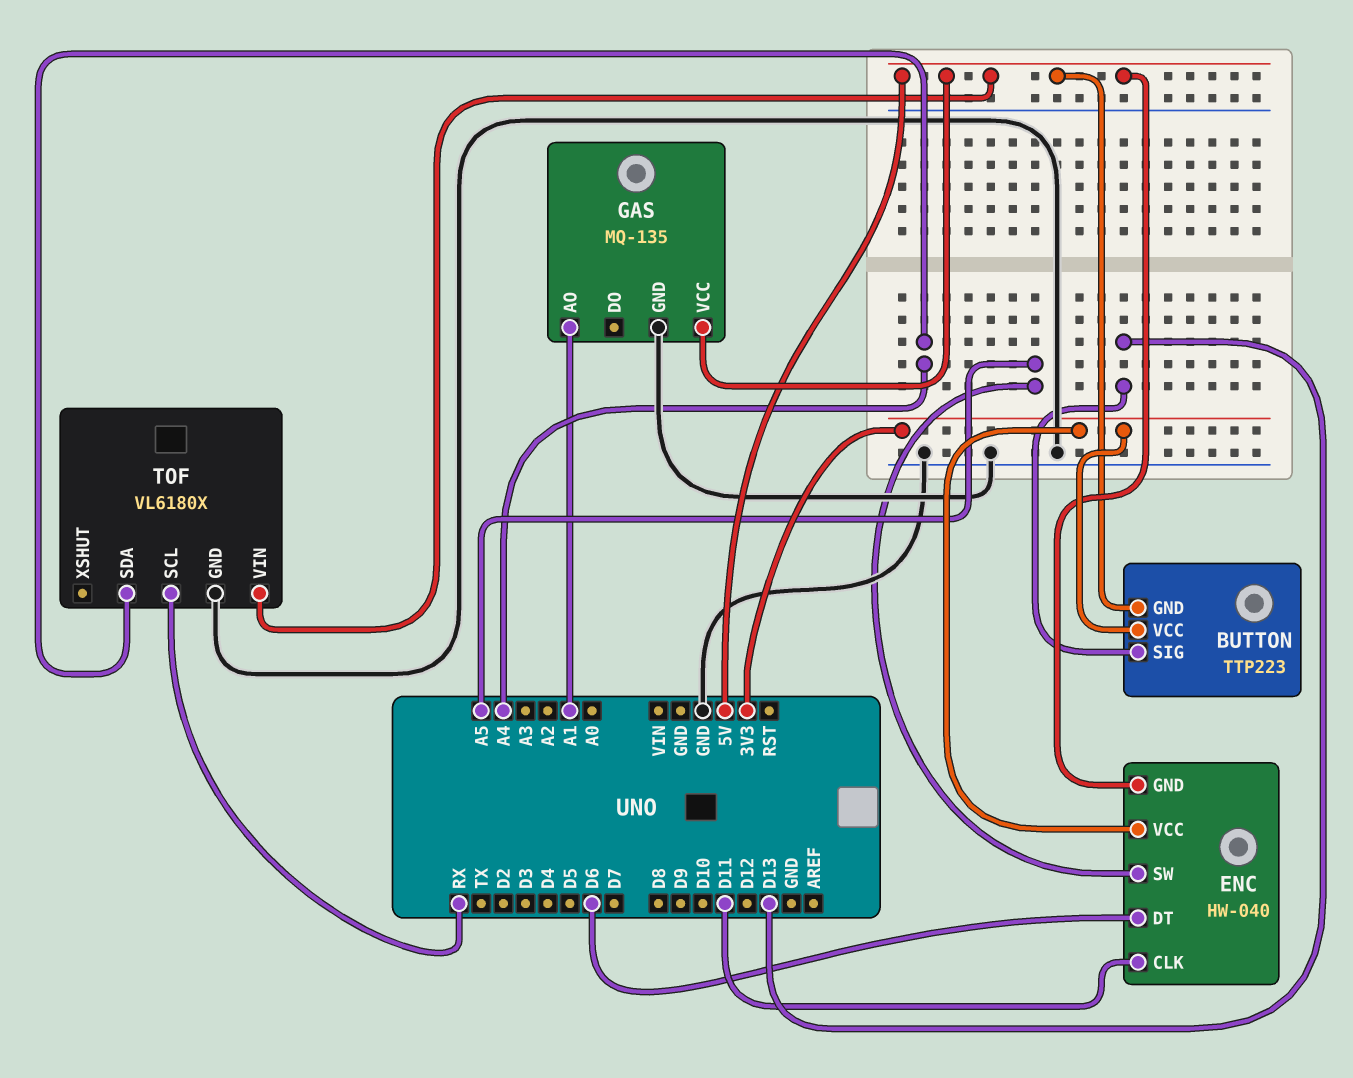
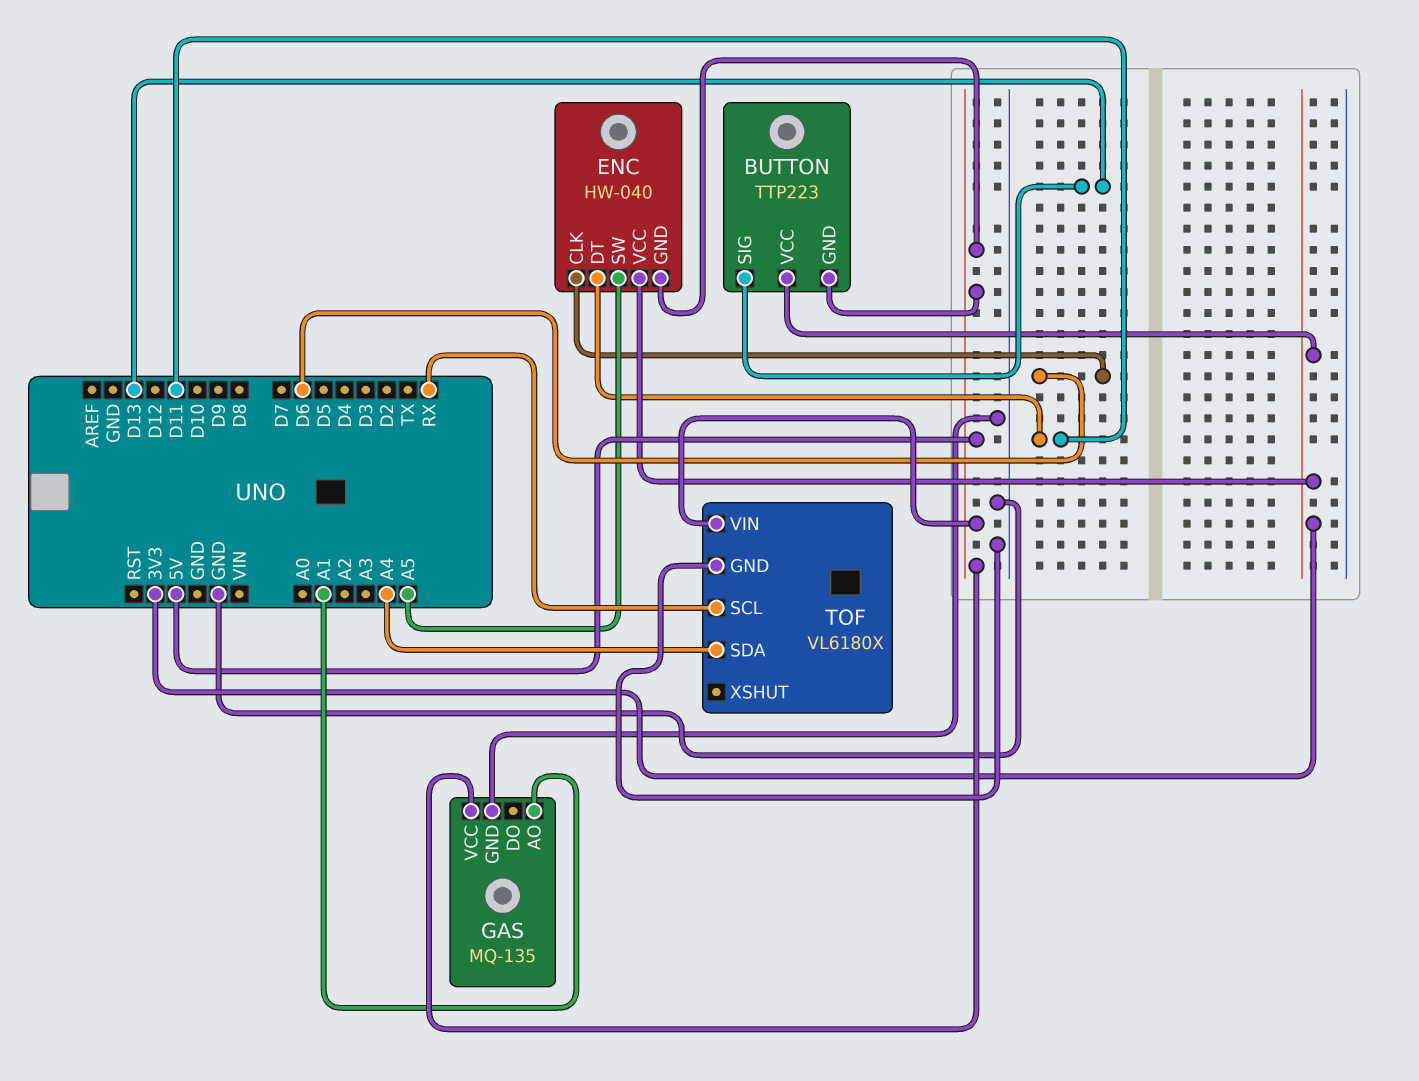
ENC pin CLK: D11 -> D6
ENC pin DT: D6 -> D11

